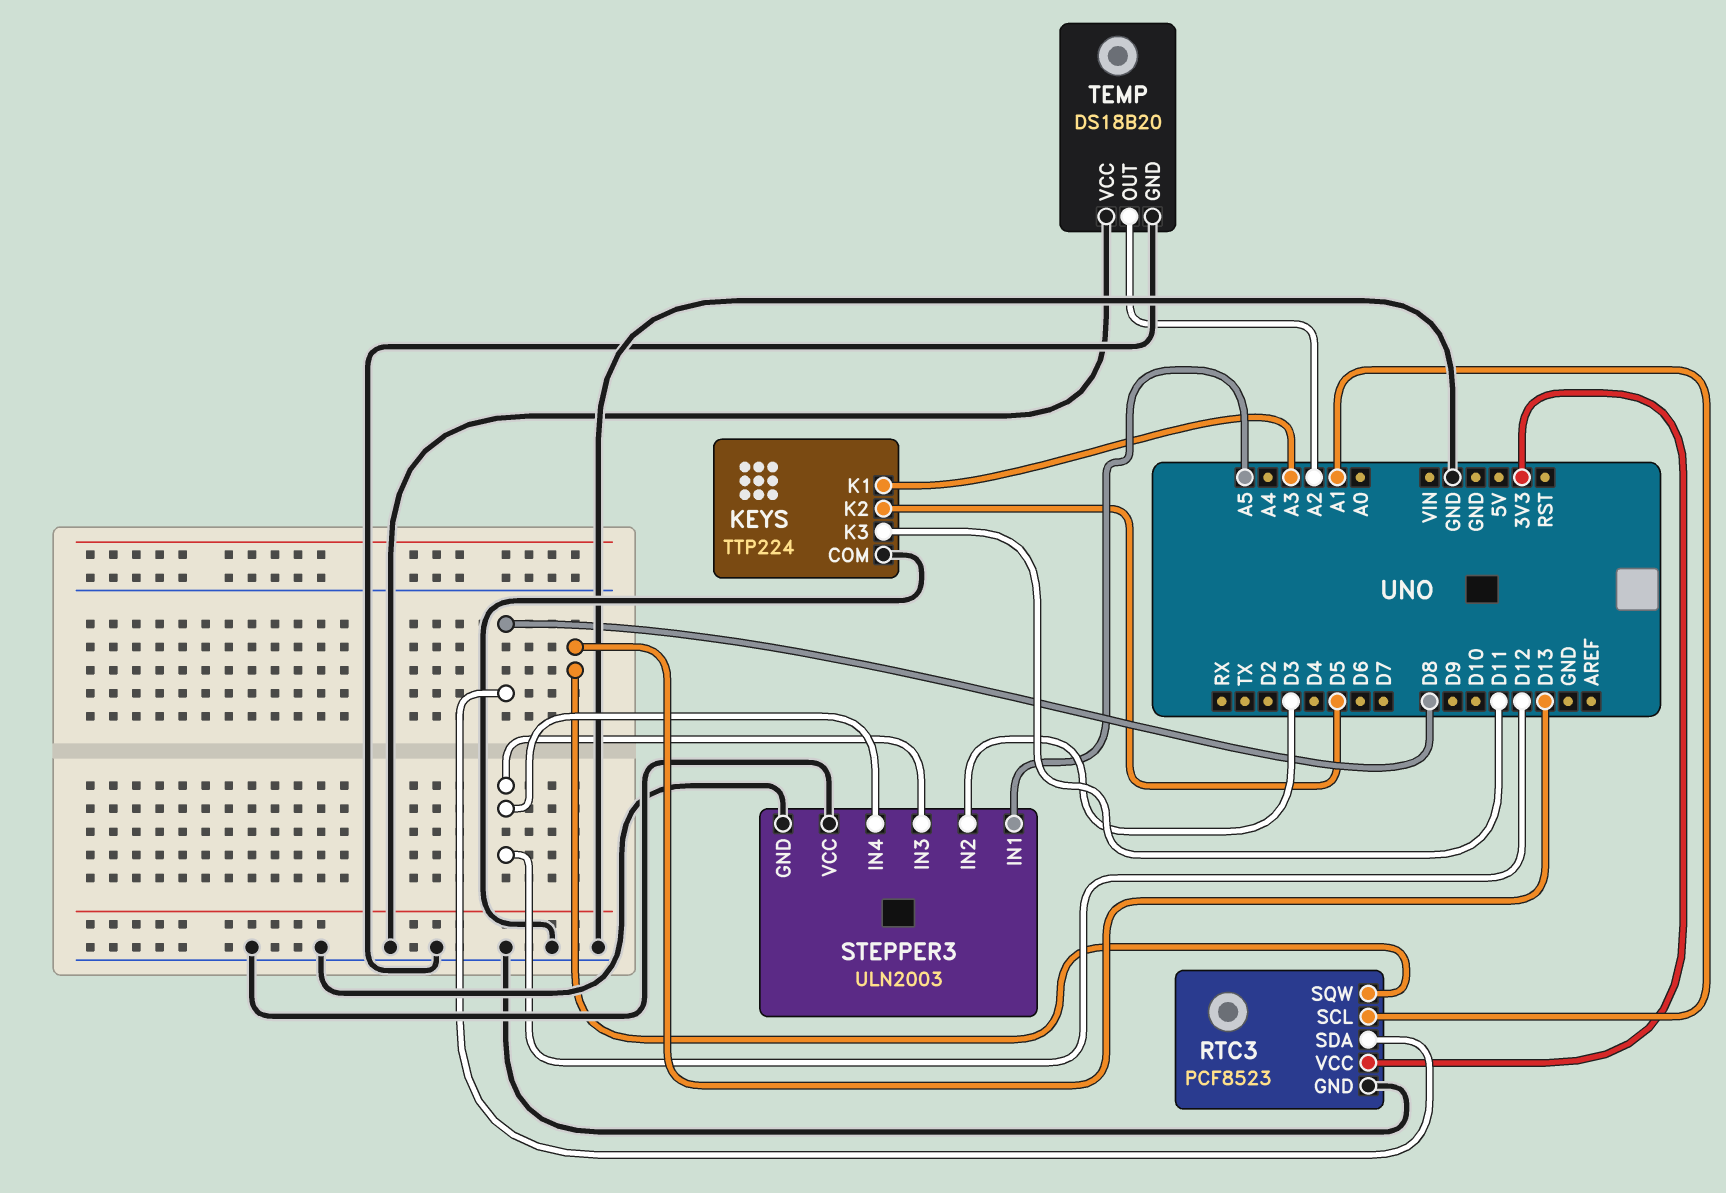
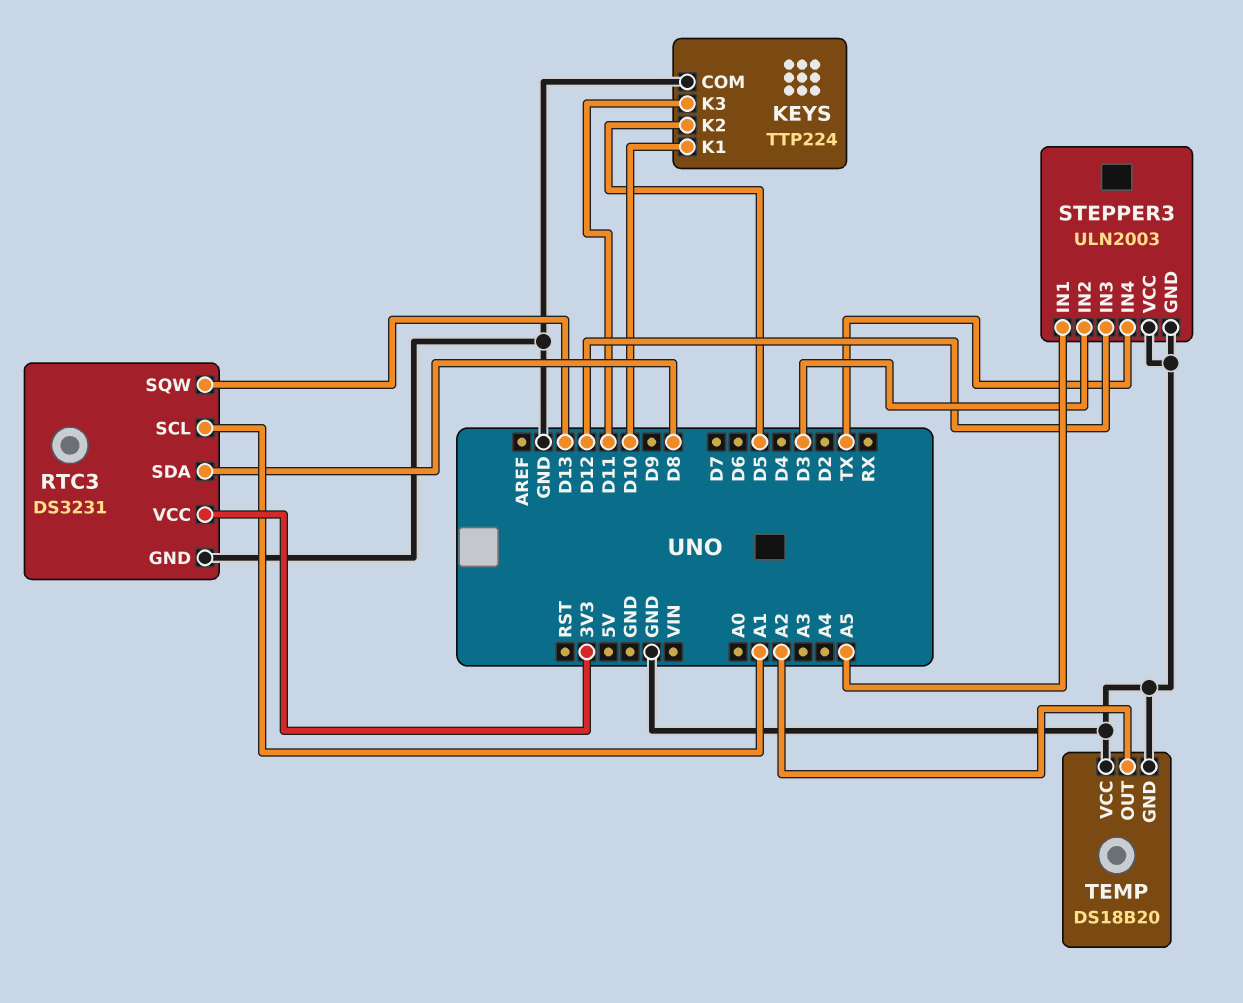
KEYS pin K1: A3 -> D10
RTC3: PCF8523 -> DS3231
STEPPER3 pin IN4: D12 -> TX

